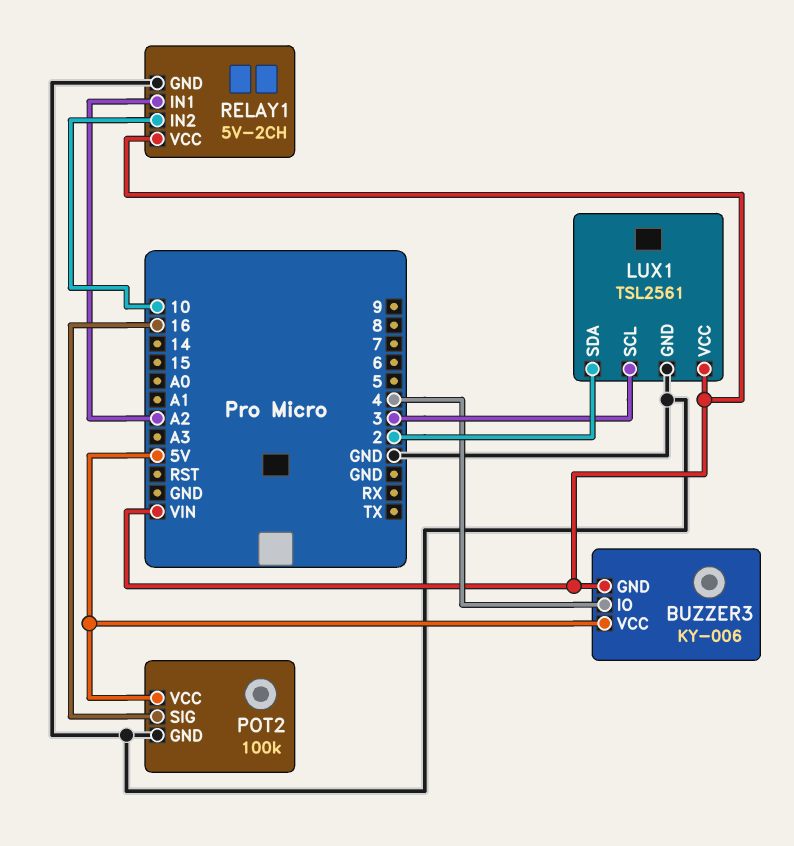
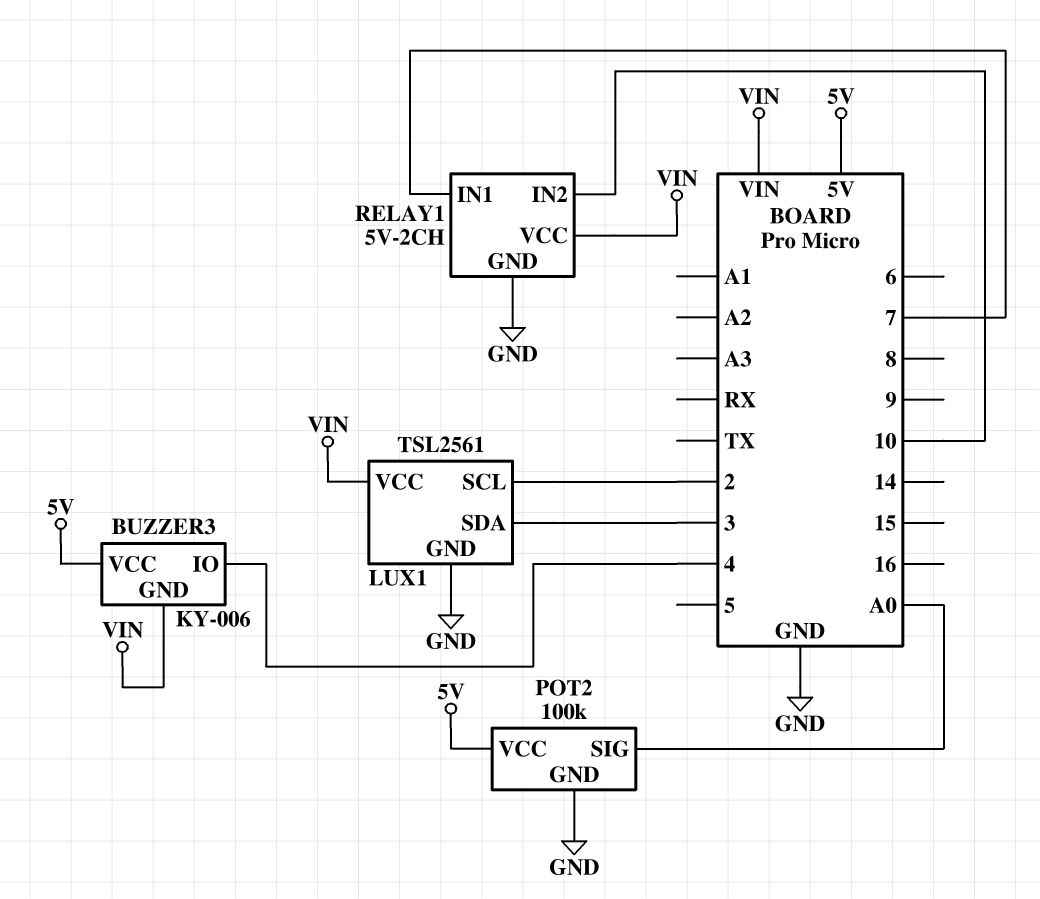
LUX1 pin SCL: 3 -> 2
LUX1 pin SDA: 2 -> 3
POT2 pin SIG: 16 -> A0
RELAY1 pin IN1: A2 -> 7

